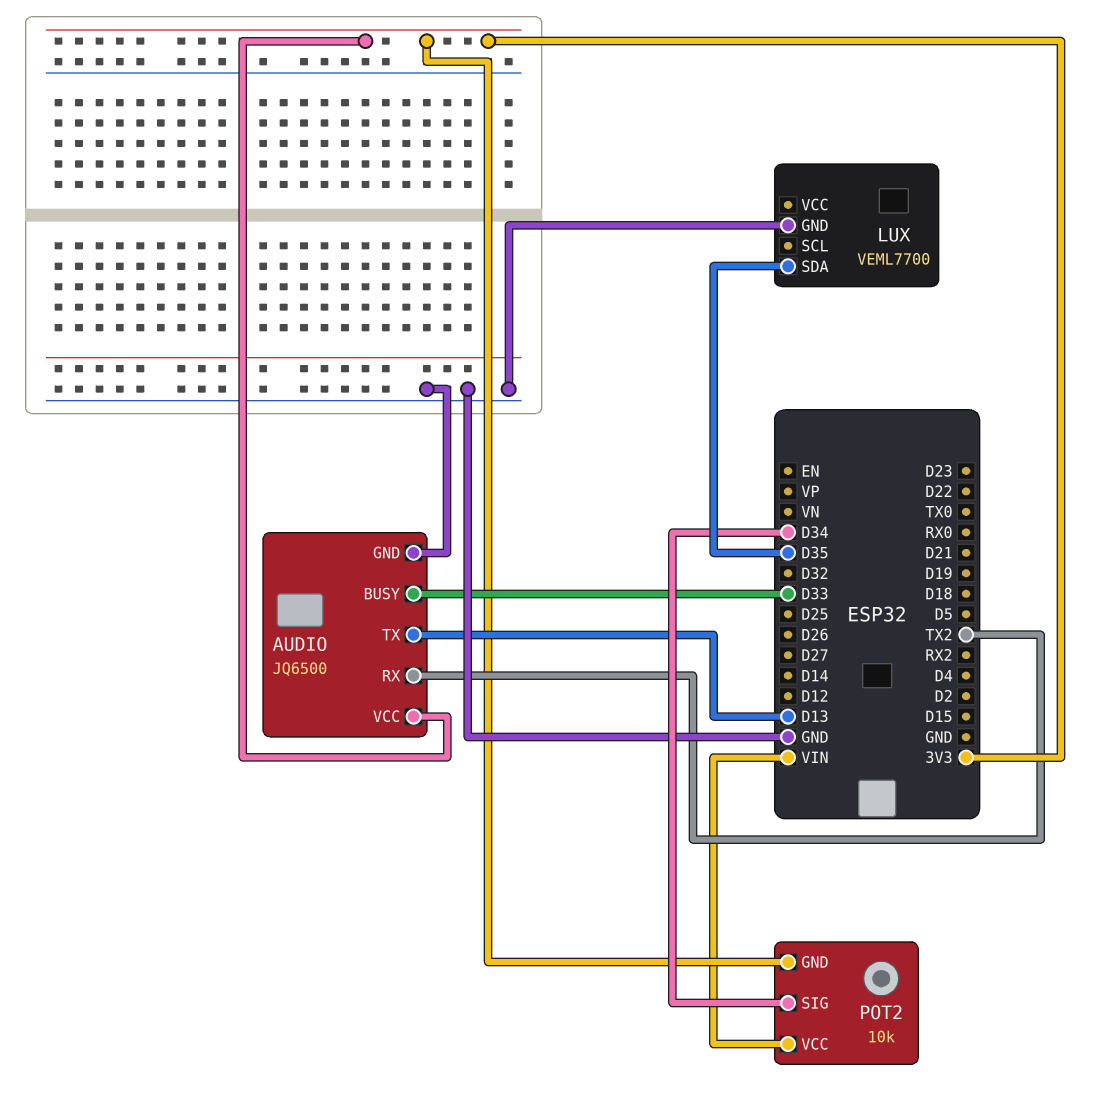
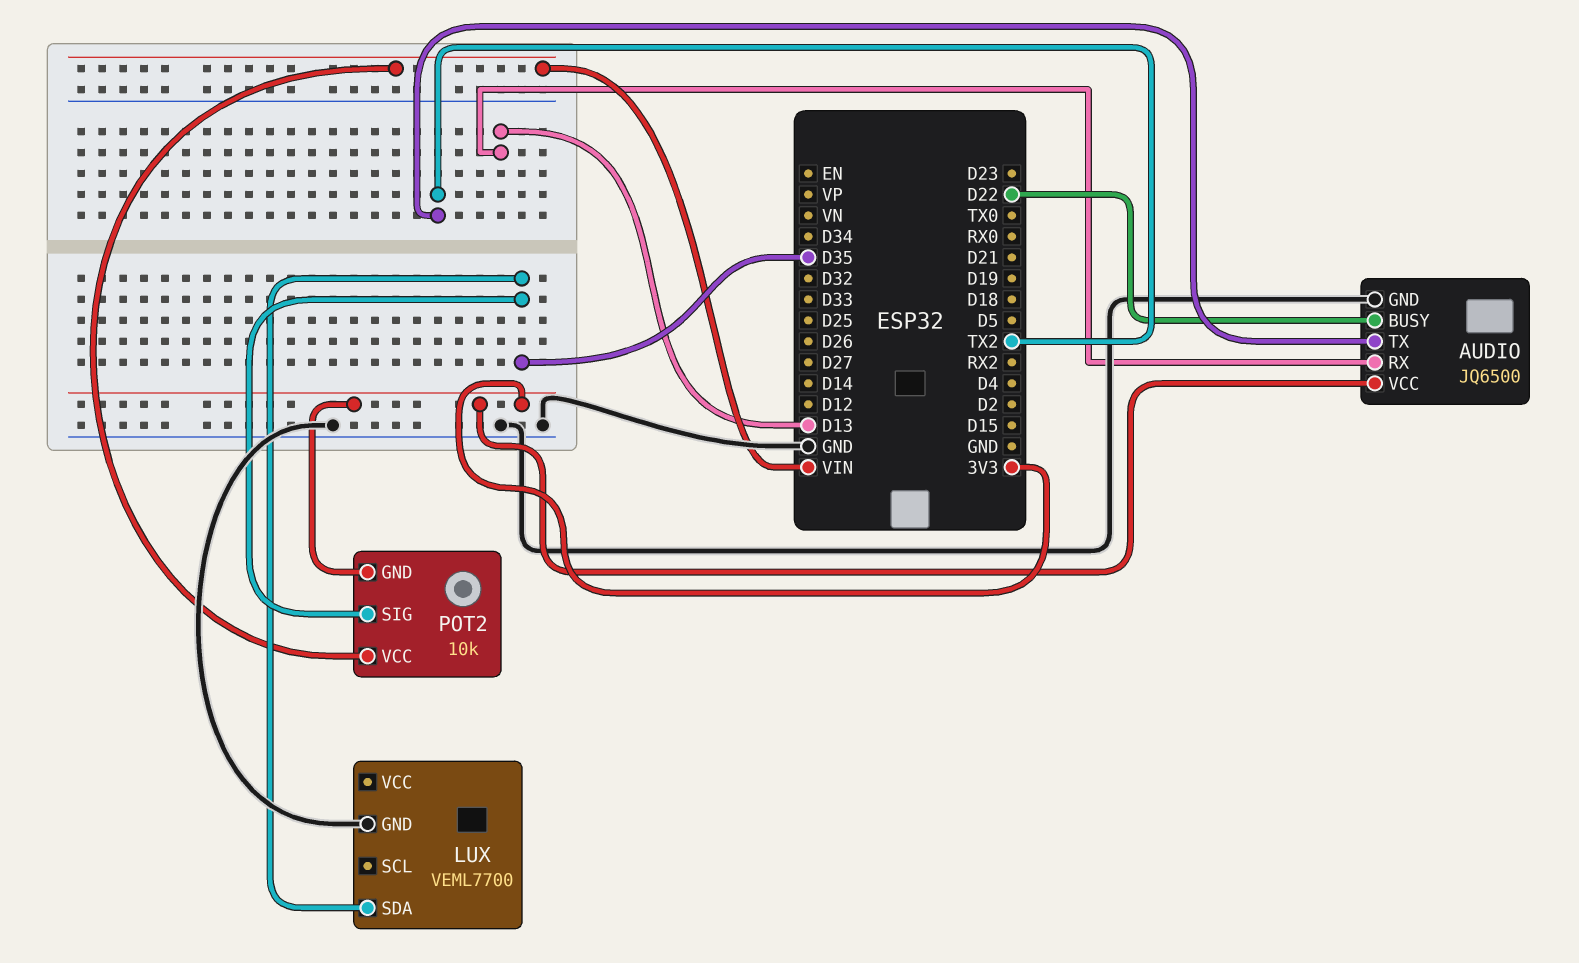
AUDIO pin BUSY: D33 -> D22
AUDIO pin RX: TX2 -> D13
AUDIO pin TX: D13 -> TX2
POT2 pin SIG: D34 -> D35

